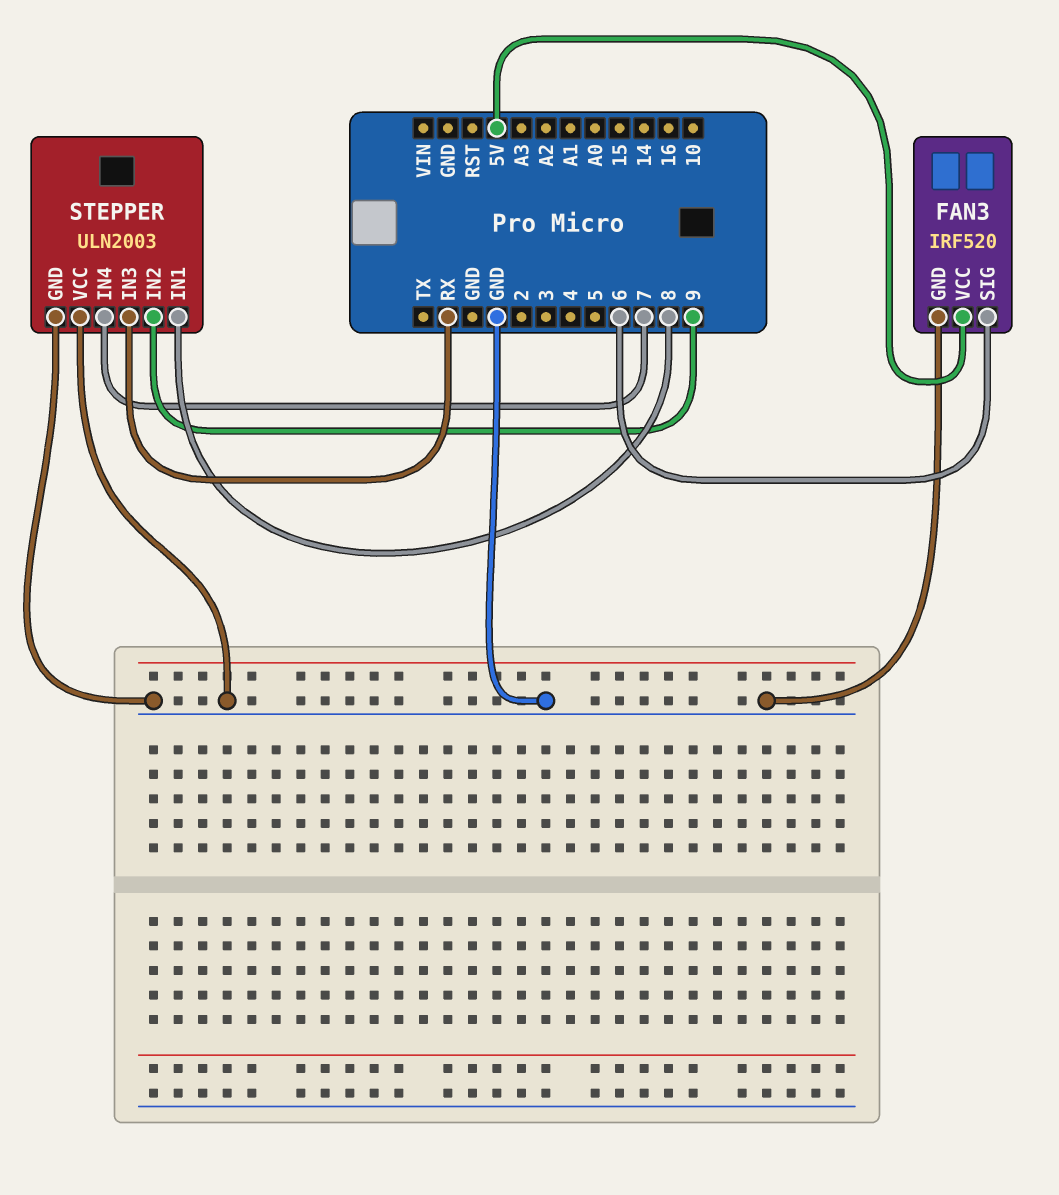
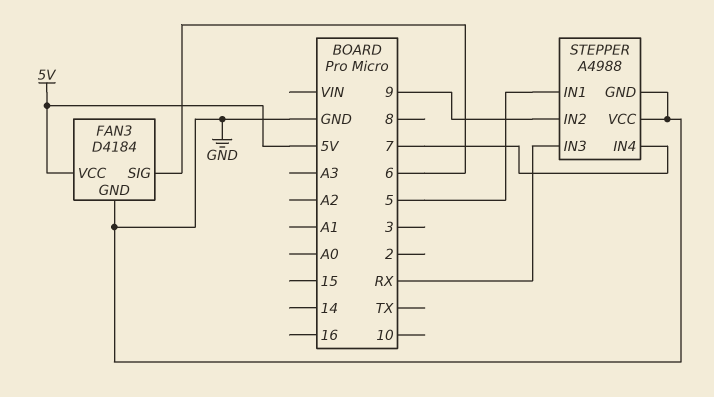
FAN3: IRF520 -> D4184
STEPPER: ULN2003 -> A4988
STEPPER pin IN1: 8 -> 5

